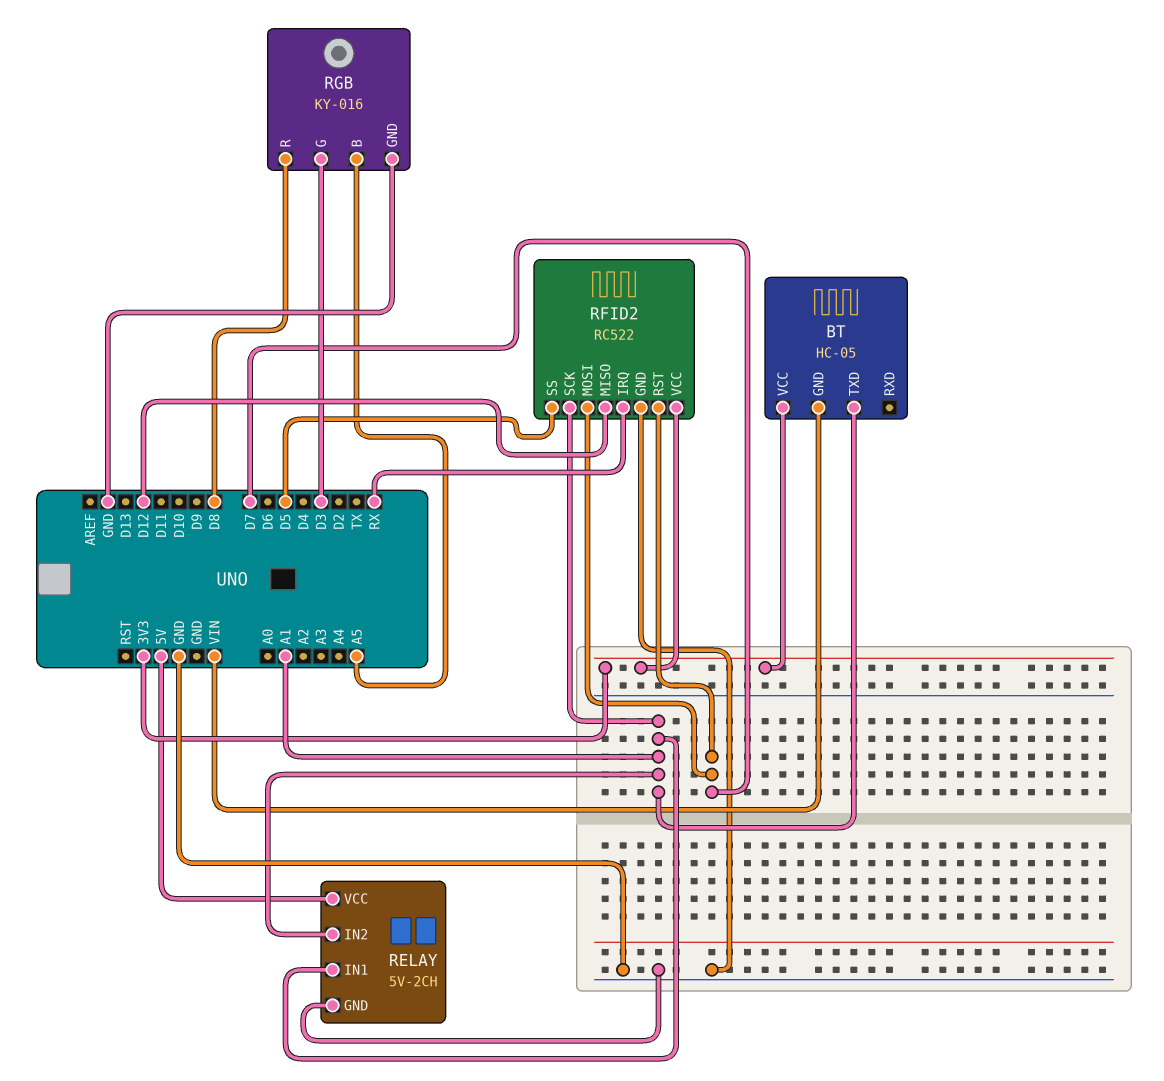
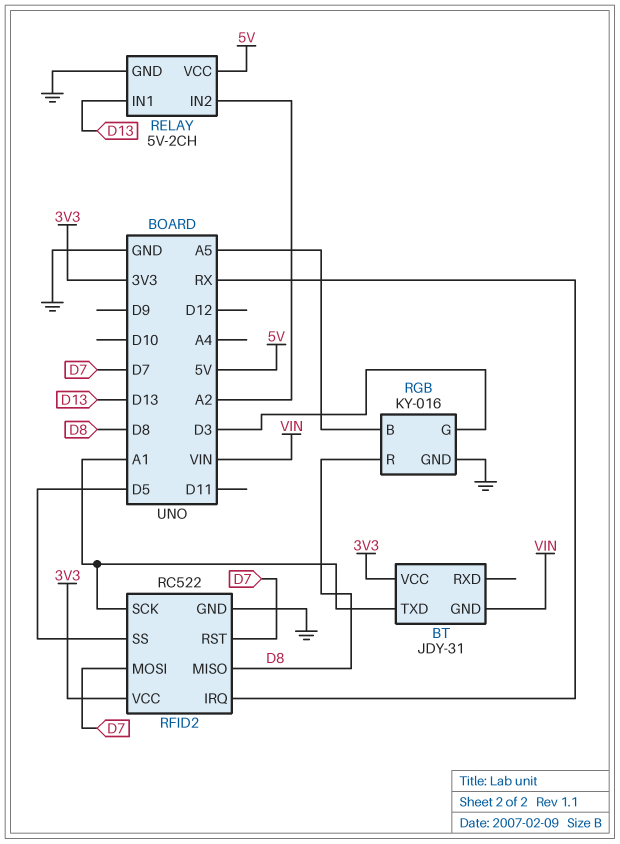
BT: HC-05 -> JDY-31
RELAY pin IN1: A1 -> D13
RELAY pin IN2: A1 -> A2
RFID2 pin MISO: D12 -> D8

